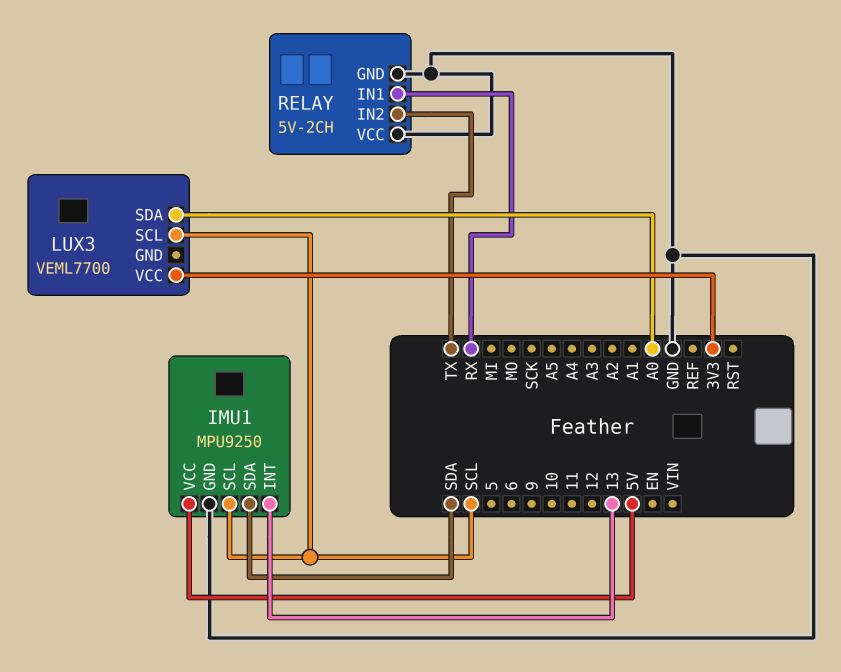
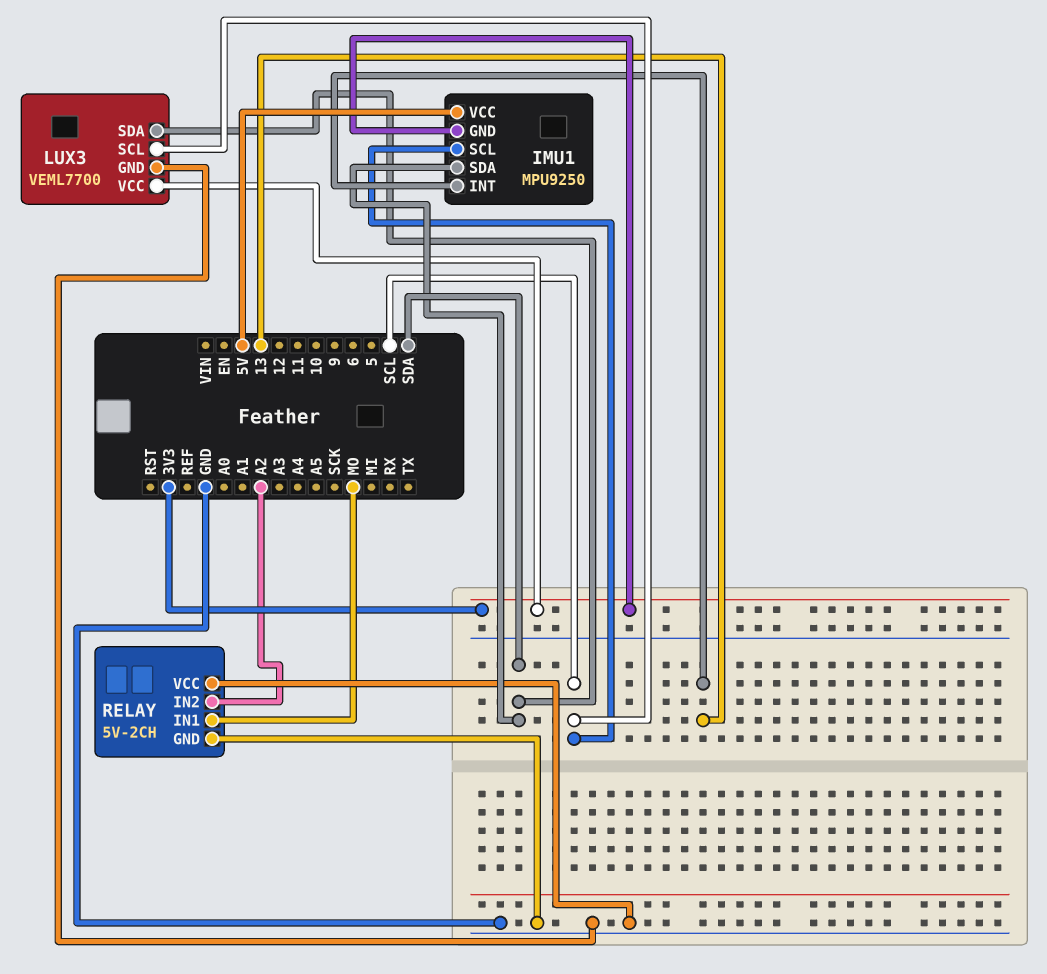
IMU1 pin GND: GND -> 3V3
LUX3 pin GND: none -> GND
LUX3 pin SDA: A0 -> SDA
RELAY pin IN1: RX -> MO
RELAY pin IN2: TX -> A2

